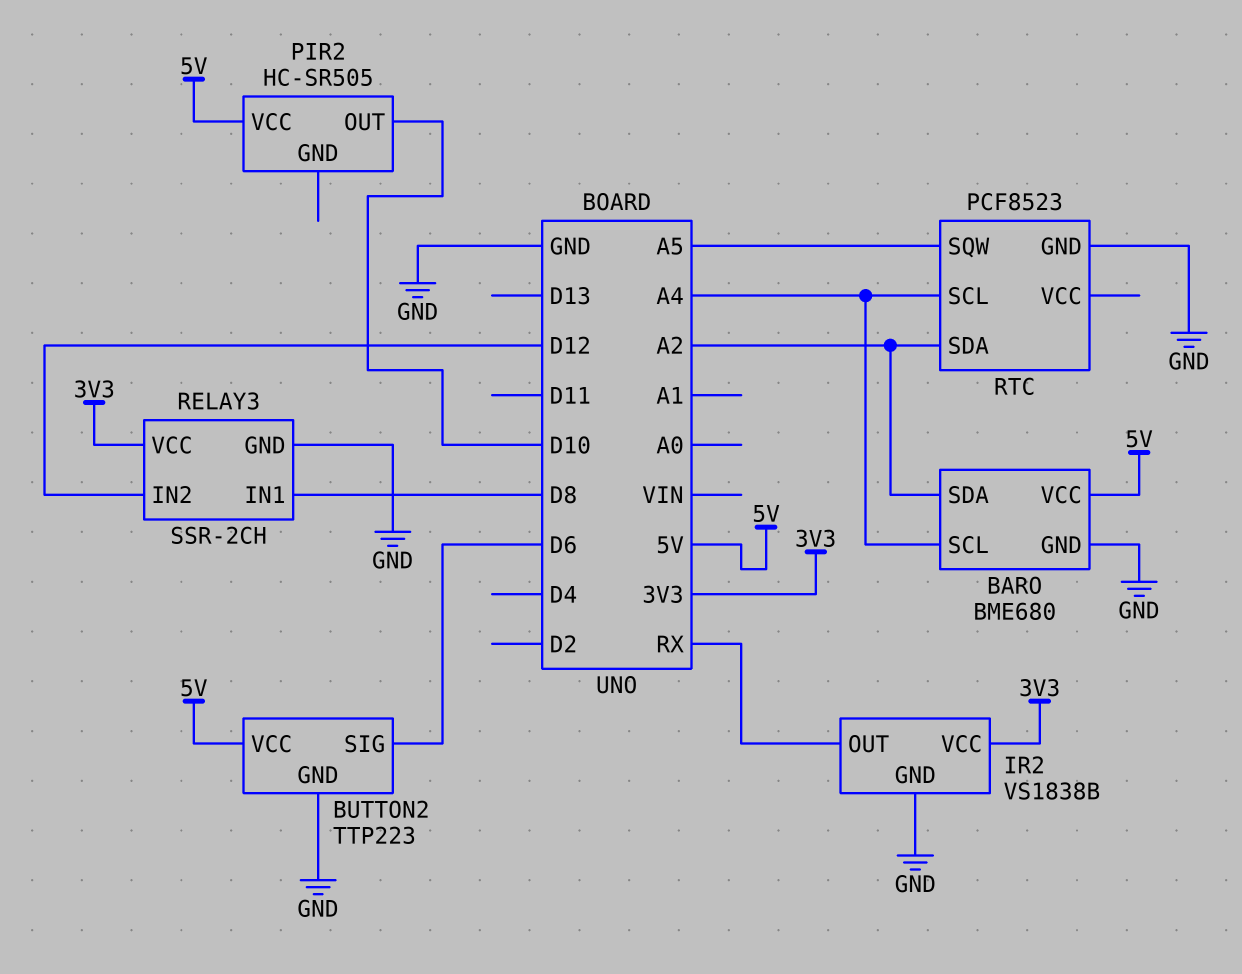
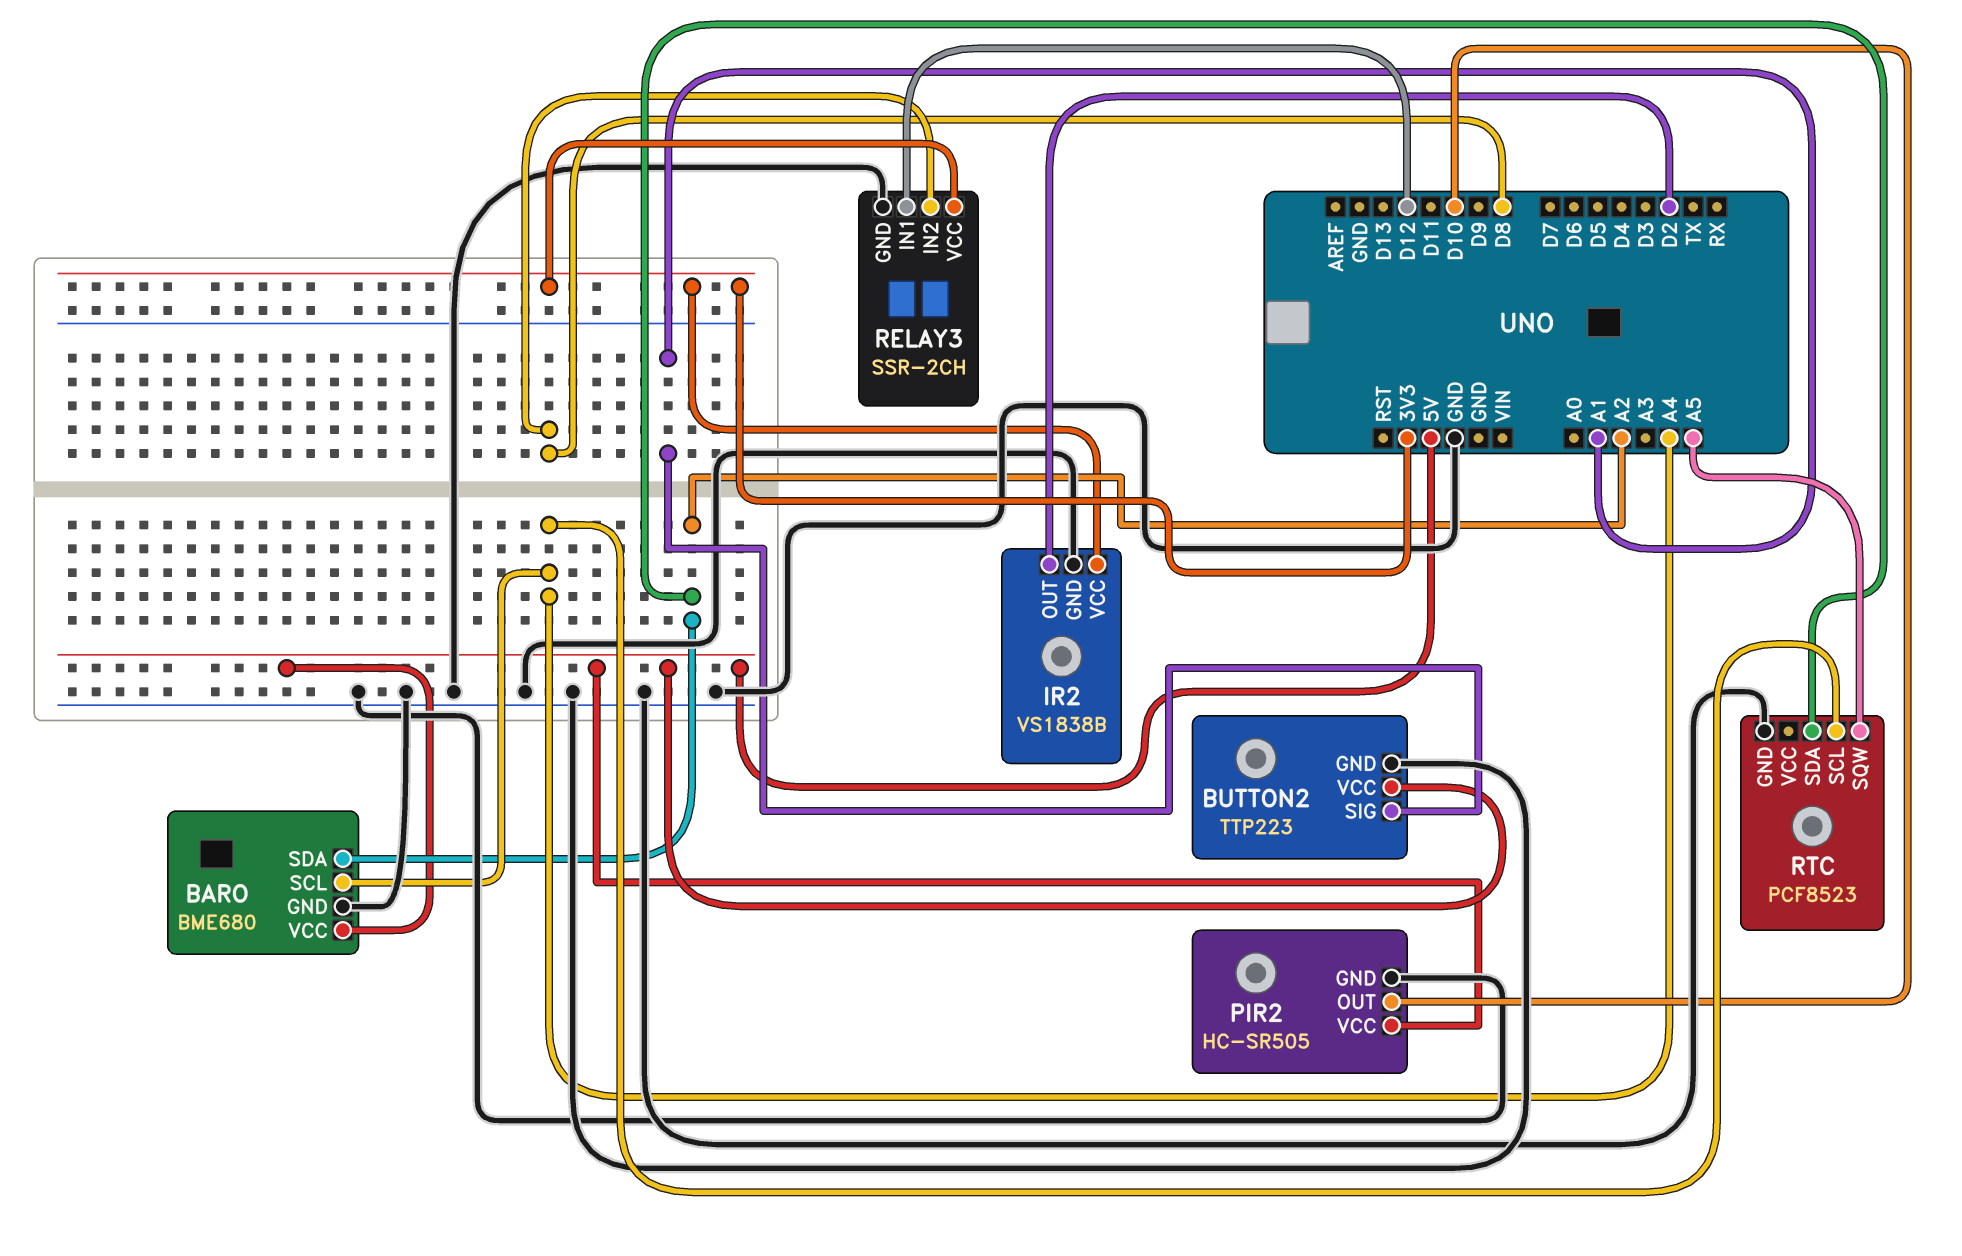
BUTTON2 pin SIG: D6 -> A1
IR2 pin OUT: RX -> D2
PIR2 pin GND: none -> GND
RELAY3 pin IN1: D8 -> D12
RELAY3 pin IN2: D12 -> D8

